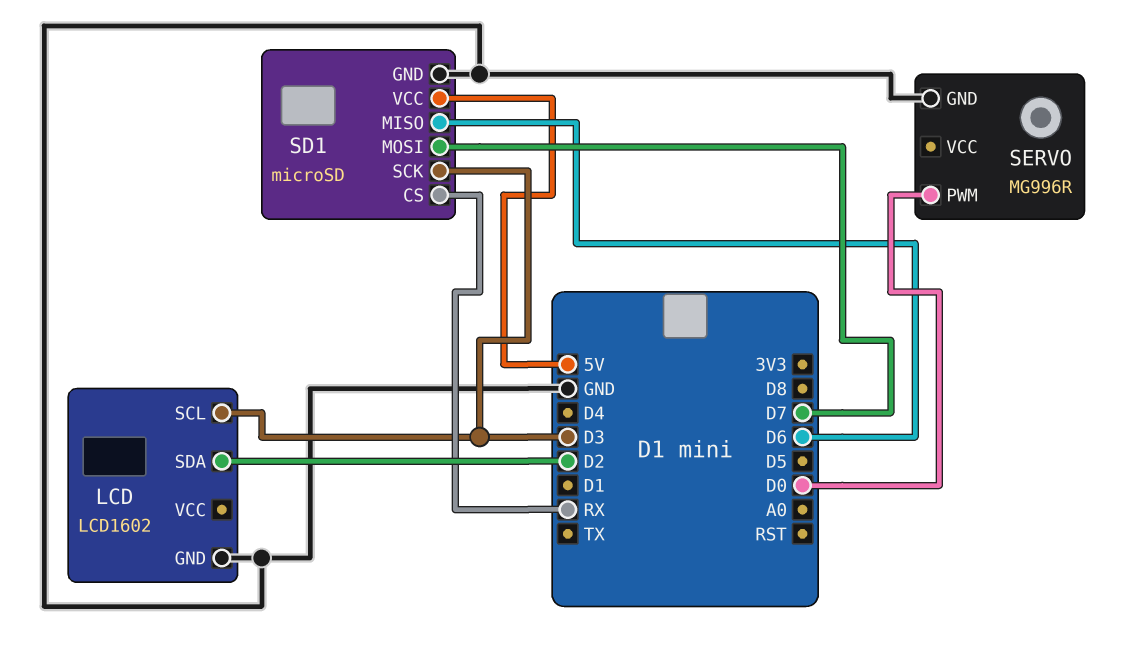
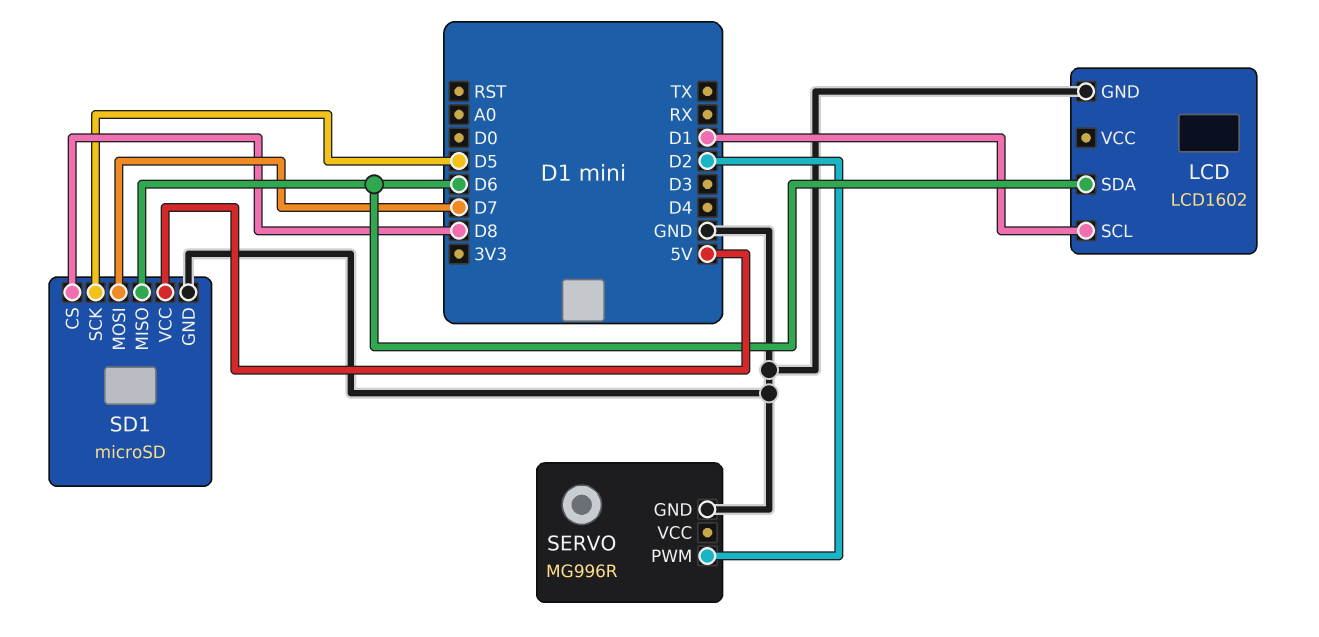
LCD pin SCL: D3 -> D1
LCD pin SDA: D2 -> D6
SD1 pin CS: RX -> D8
SD1 pin SCK: D3 -> D5
SERVO pin PWM: D0 -> D2

